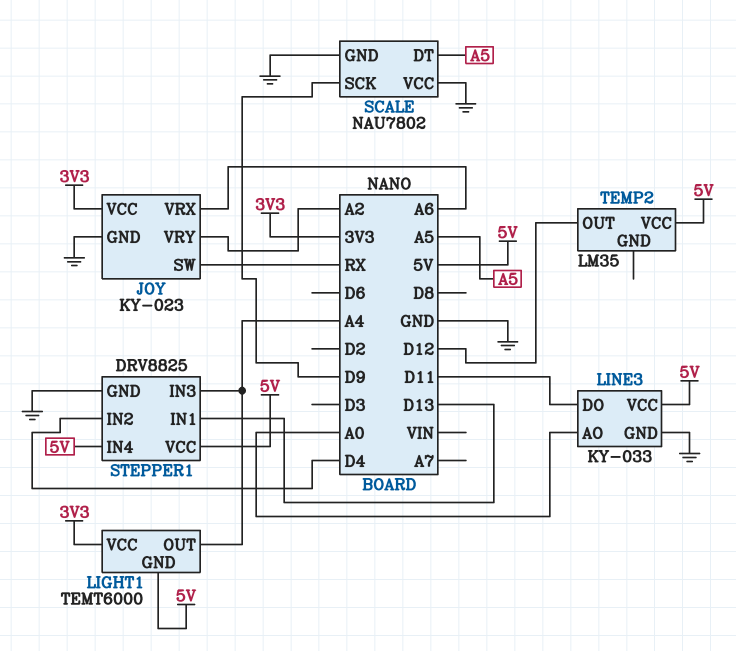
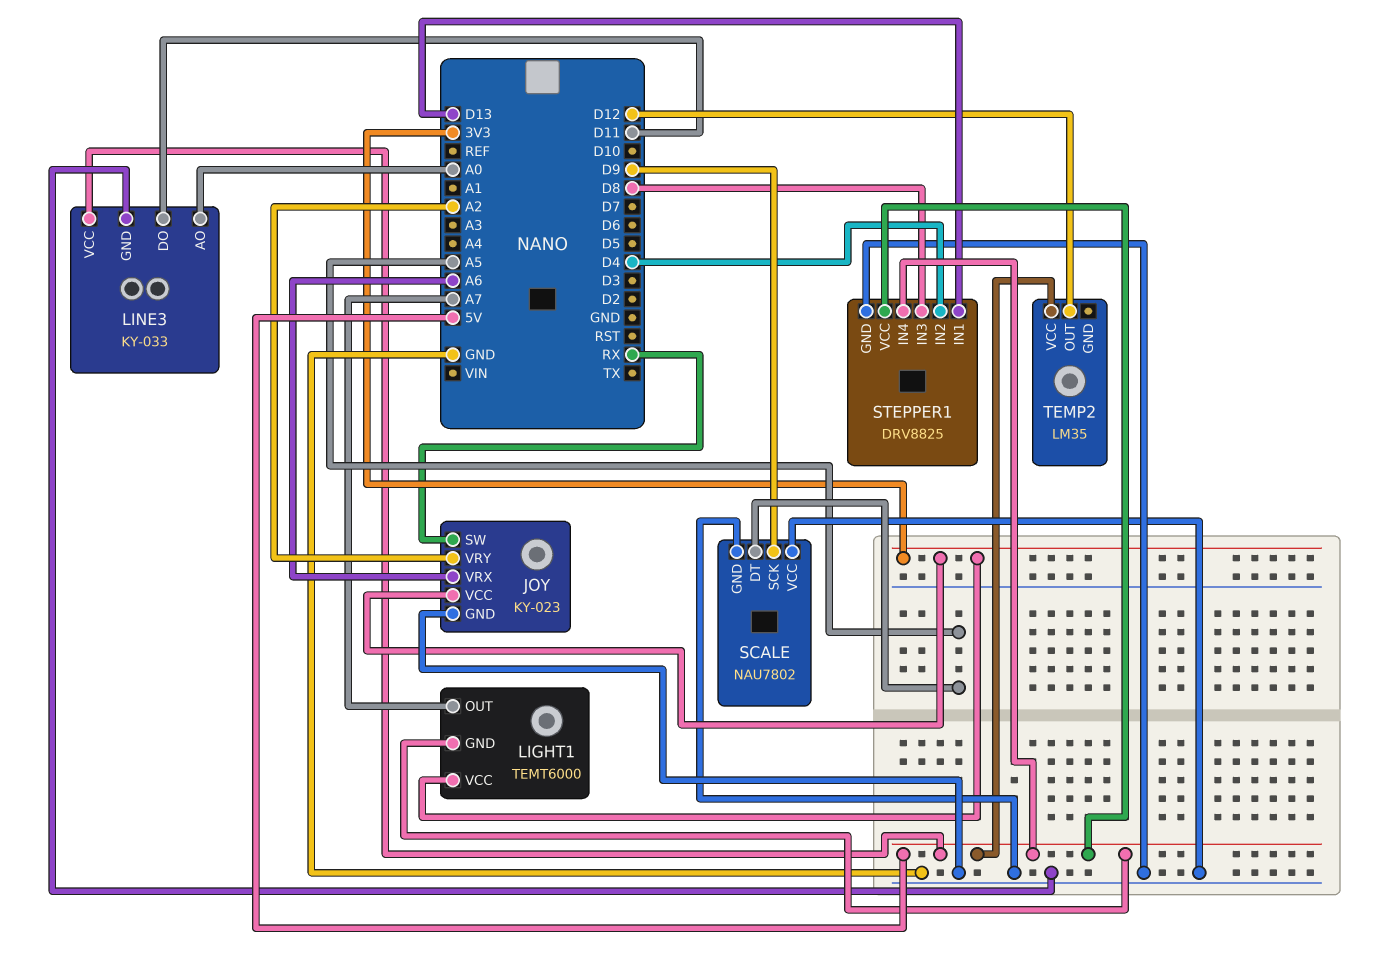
LIGHT1 pin OUT: A4 -> A7
STEPPER1 pin IN3: A4 -> D8

